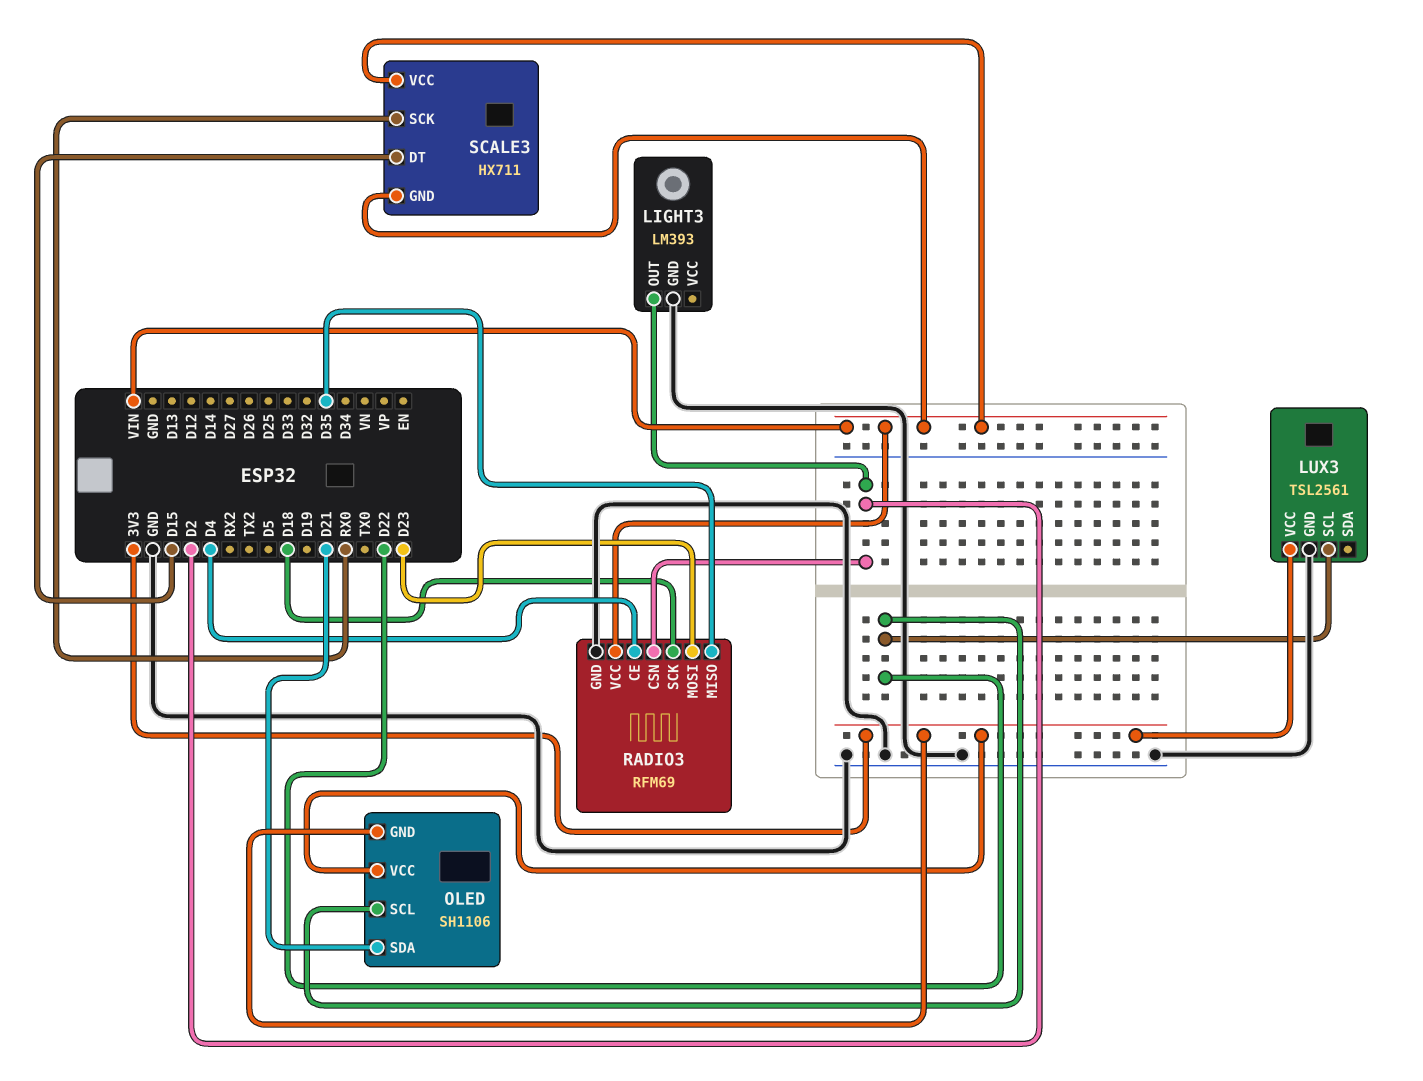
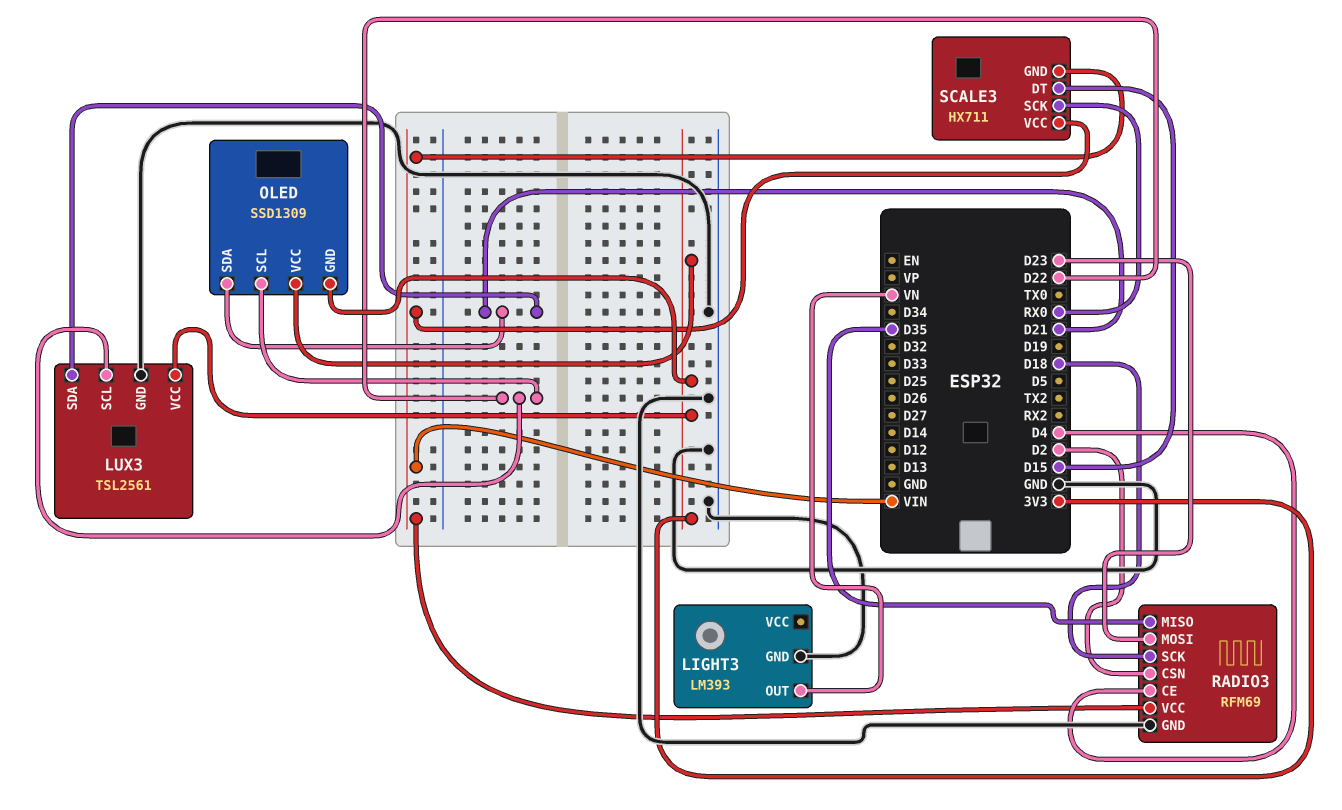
LIGHT3 pin OUT: D2 -> VN
LUX3 pin SDA: none -> D21
OLED: SH1106 -> SSD1309

